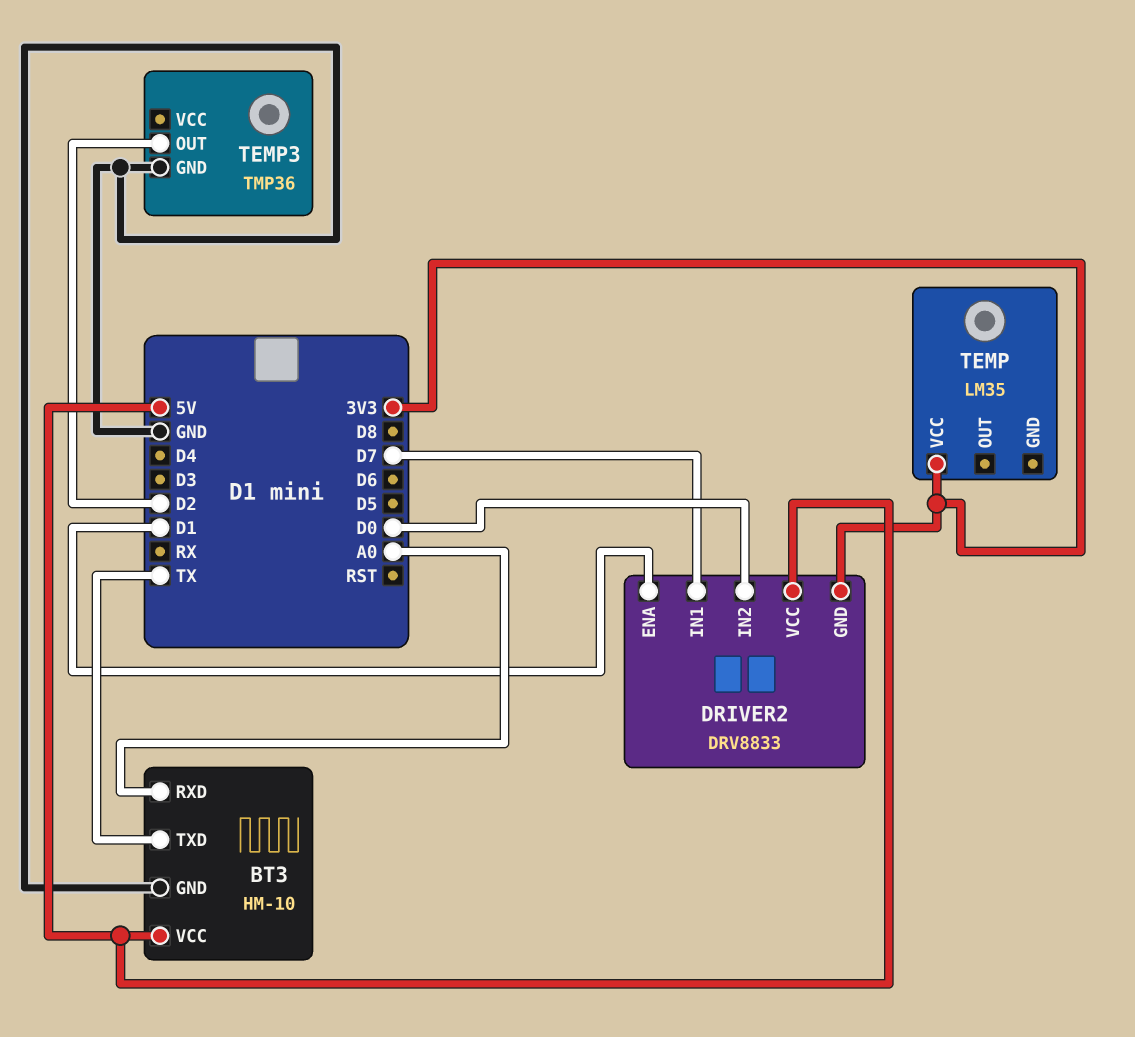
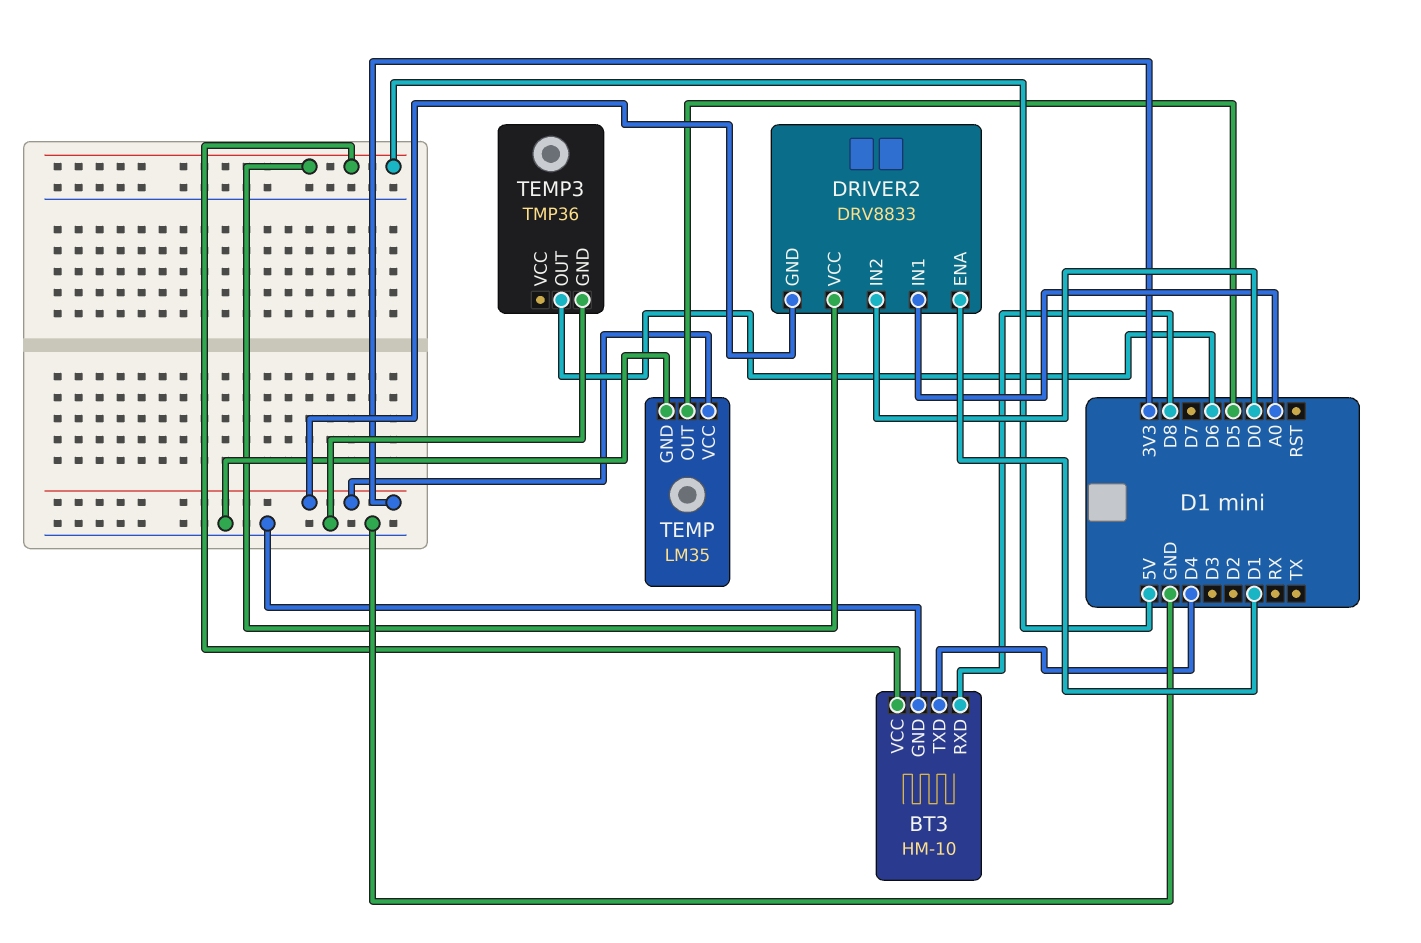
BT3 pin RXD: A0 -> D8
BT3 pin TXD: TX -> D4
DRIVER2 pin IN1: D7 -> A0
TEMP pin GND: none -> GND
TEMP pin OUT: none -> D5
TEMP3 pin OUT: D2 -> D6

